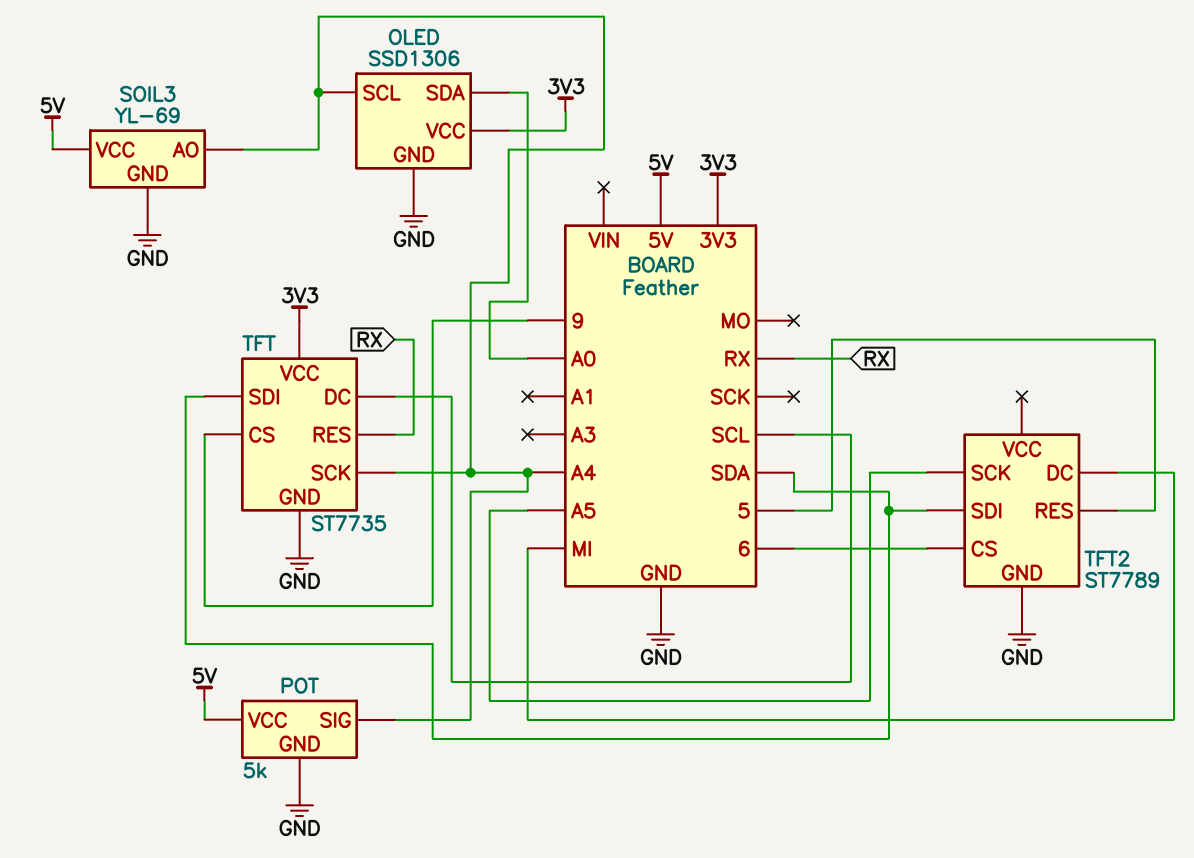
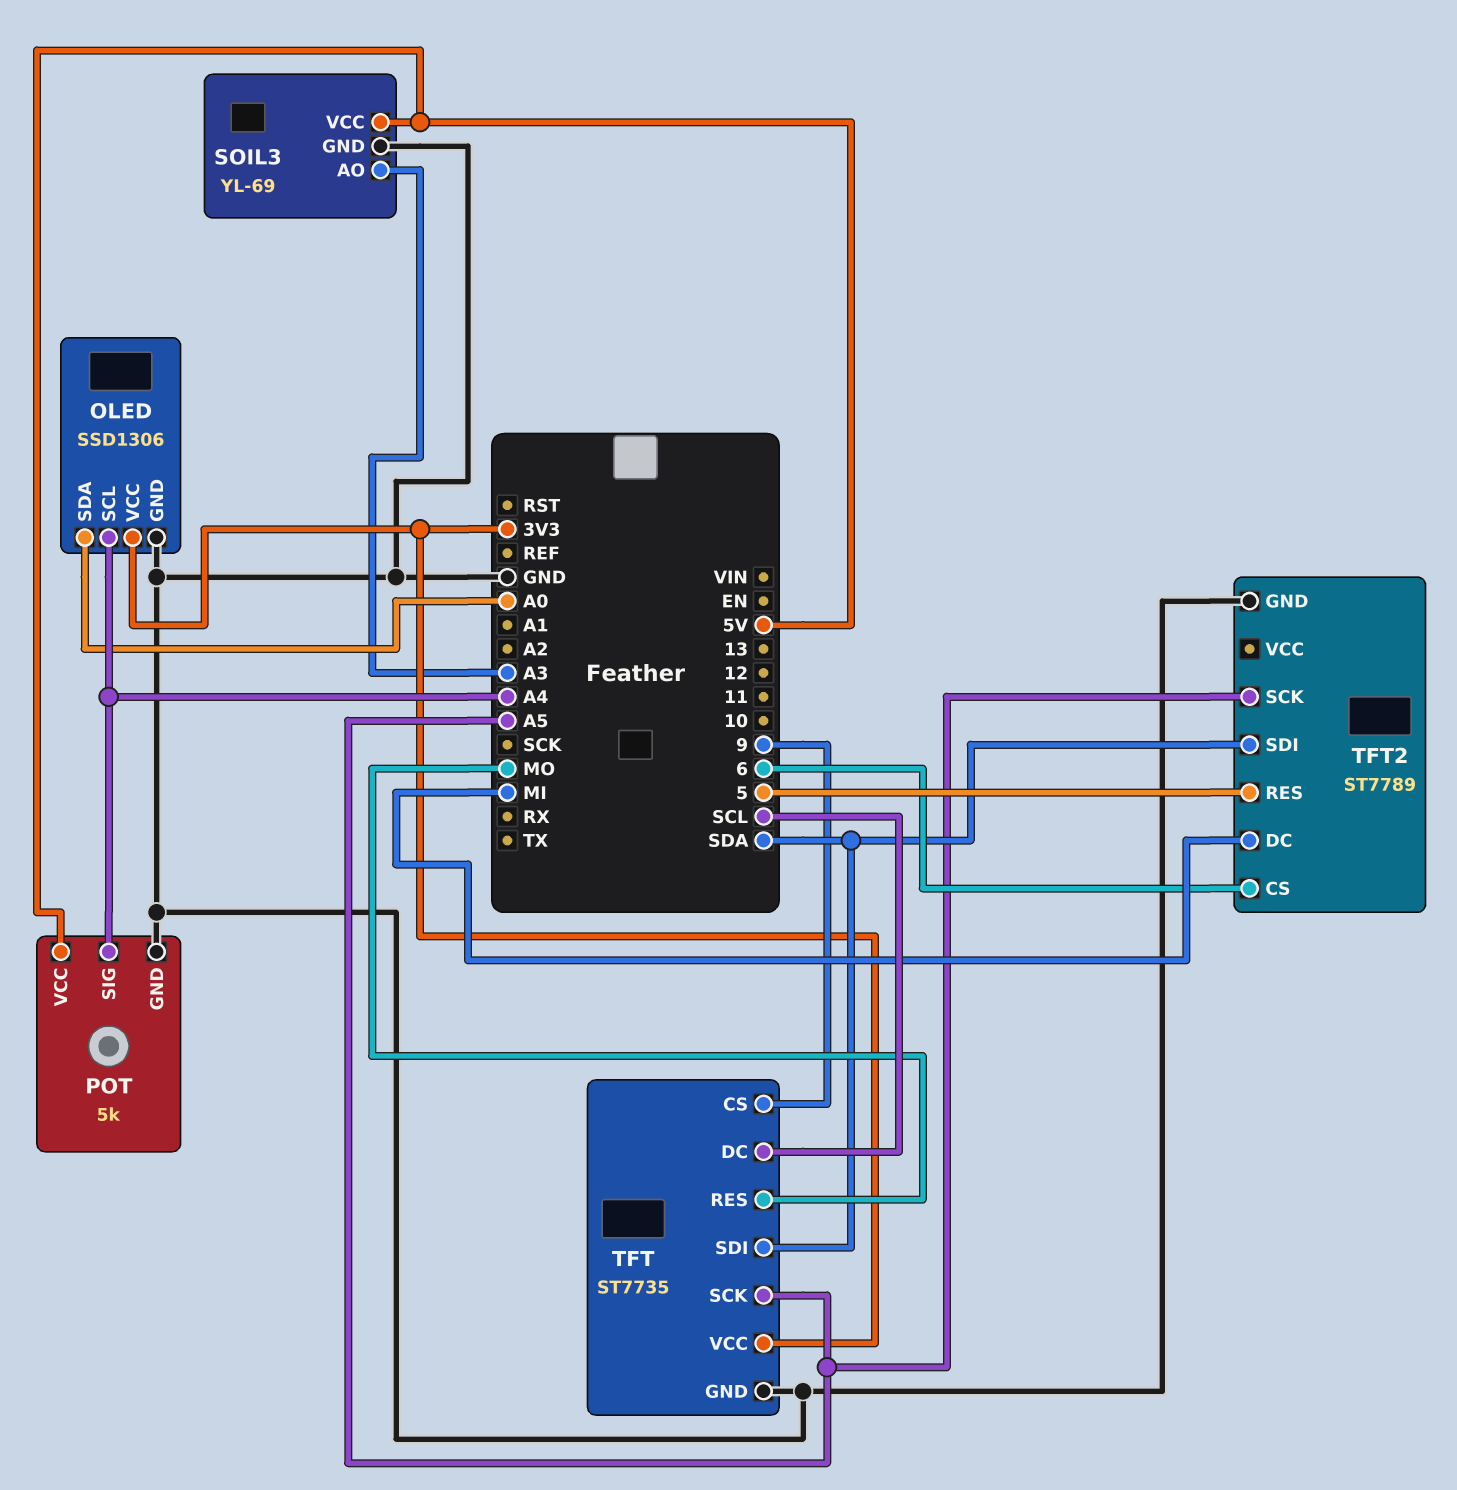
SOIL3 pin AO: A4 -> A3
TFT pin RES: RX -> MO
TFT pin SCK: A4 -> A5

